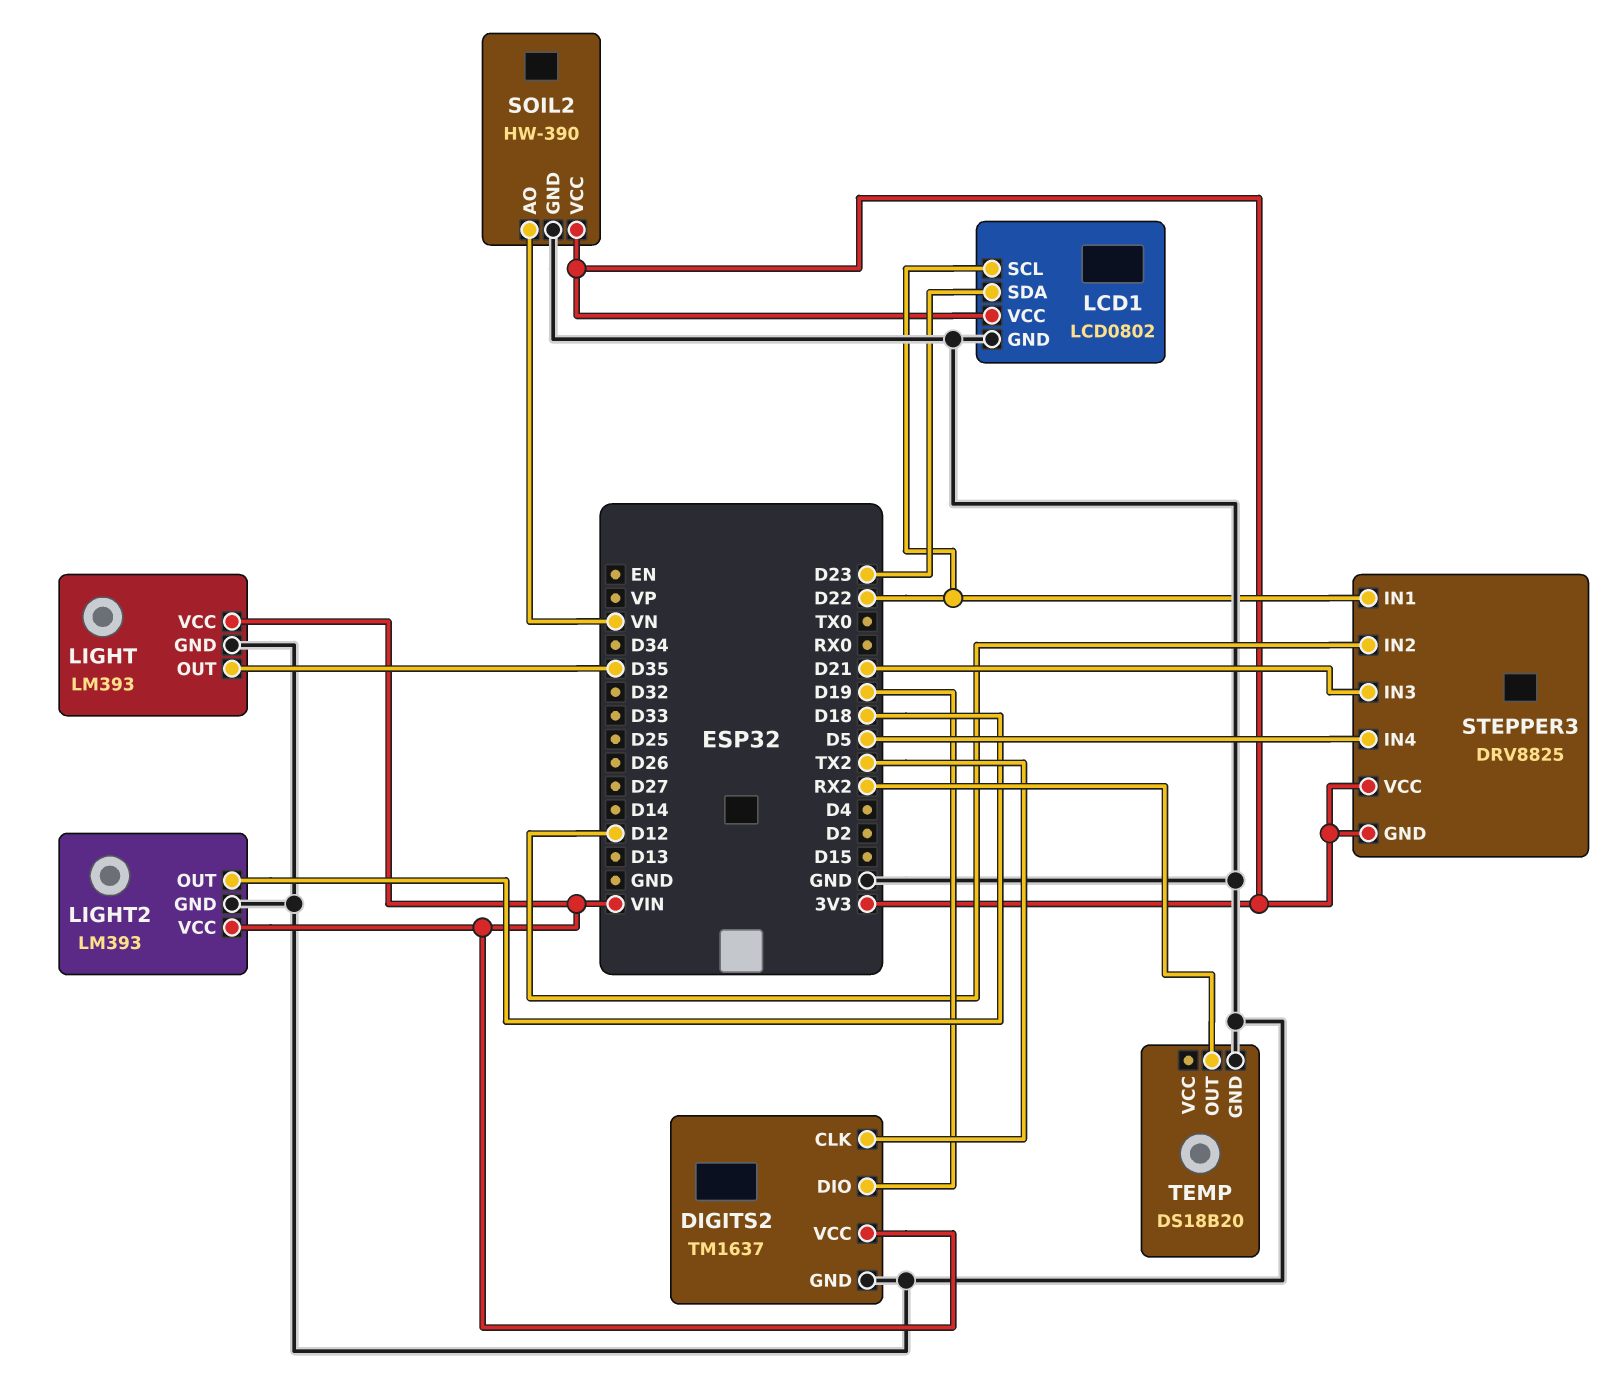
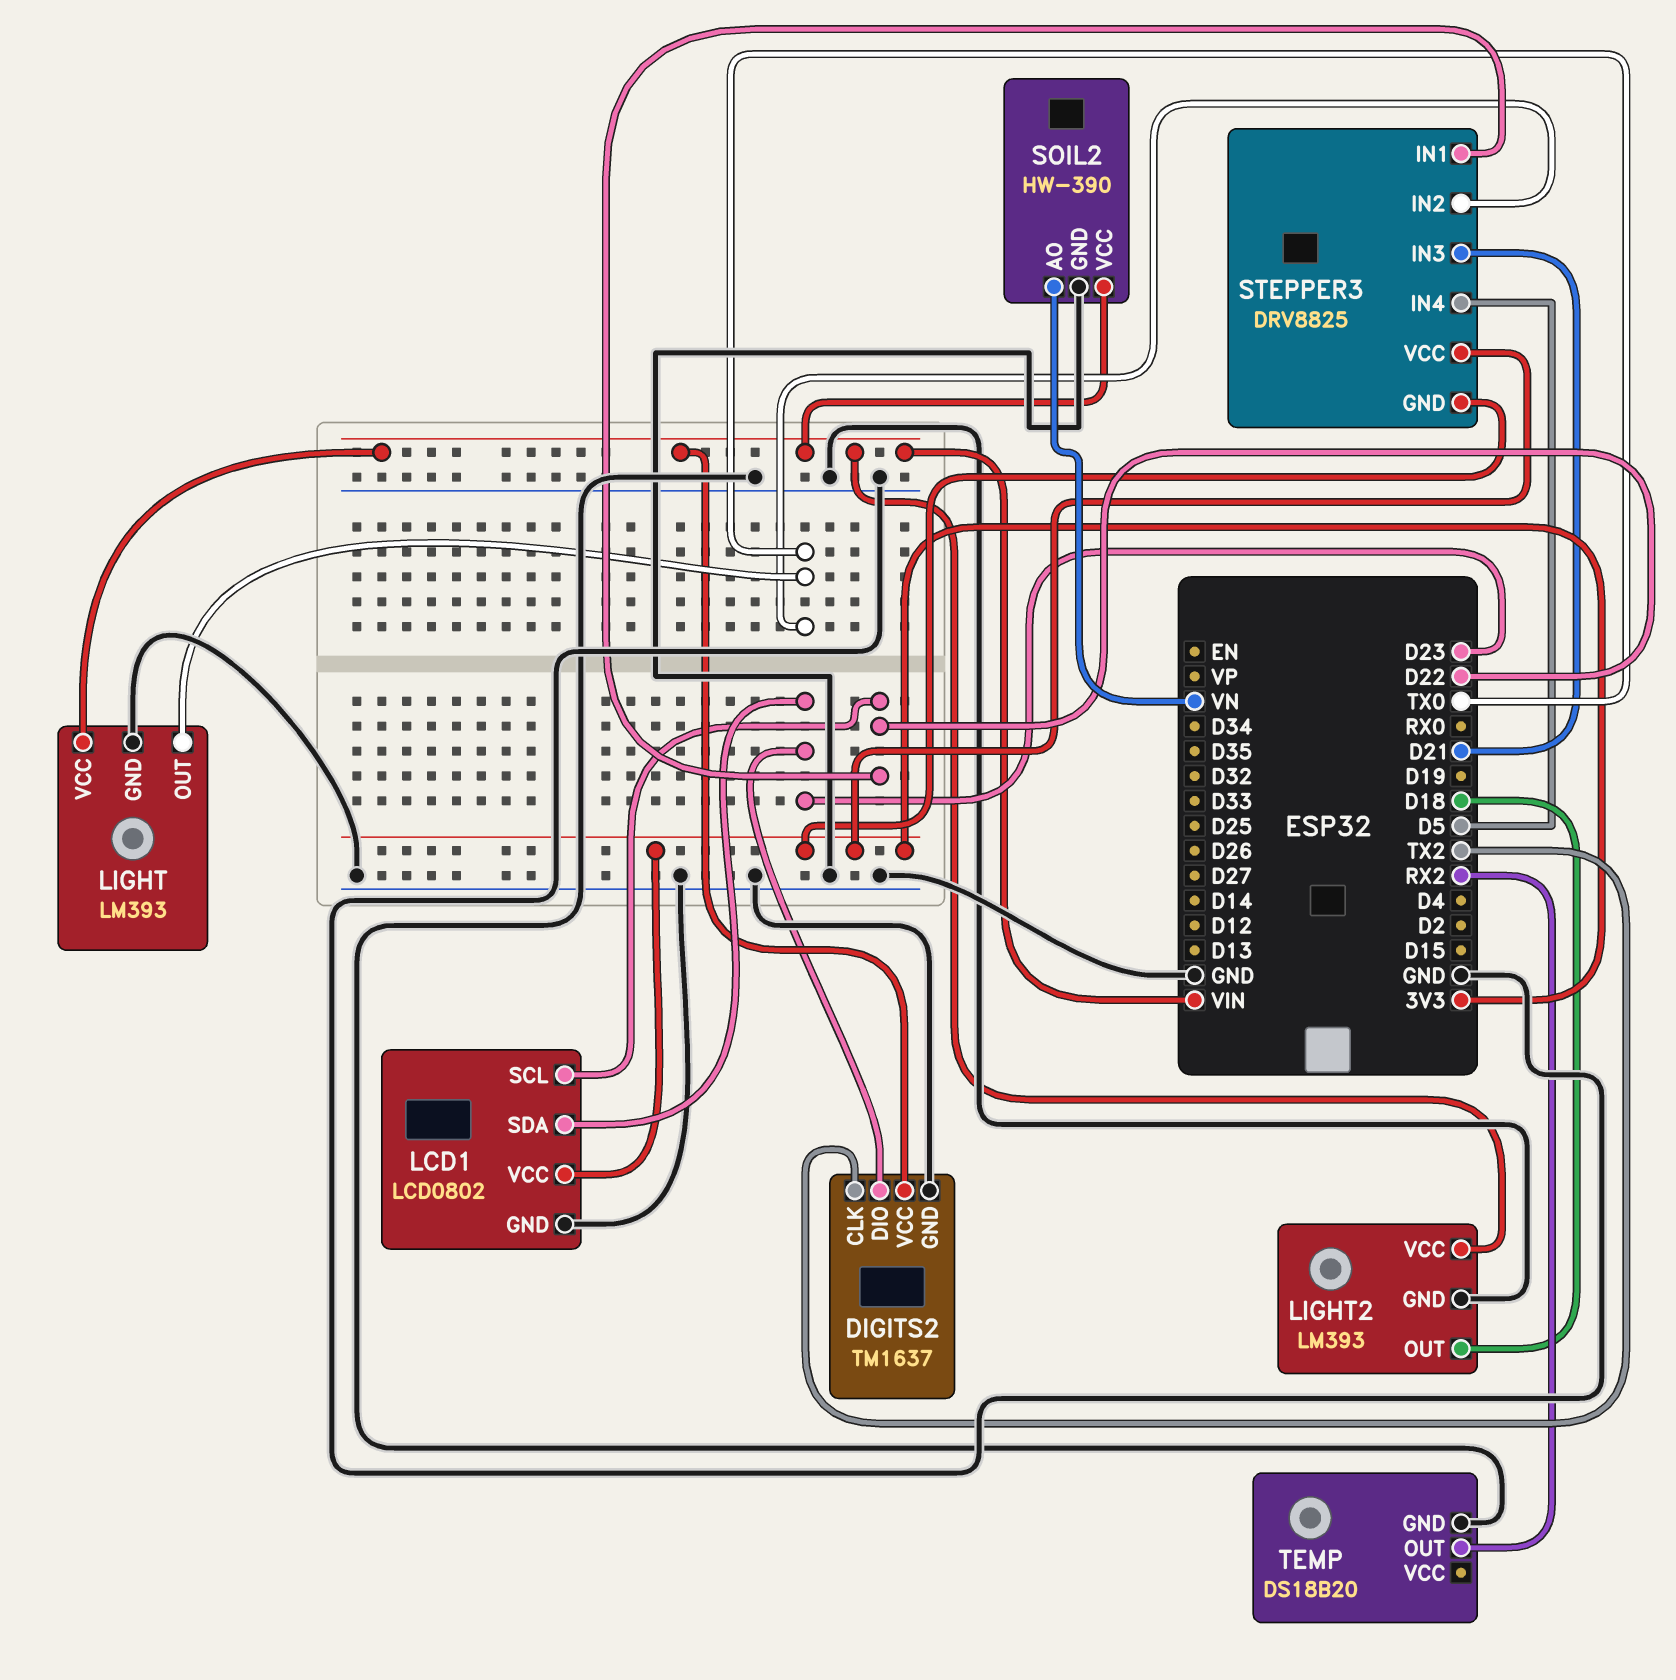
DIGITS2 pin DIO: D19 -> D23
LIGHT pin OUT: D35 -> TX0
SOIL2 pin VCC: 3V3 -> VIN
STEPPER3 pin IN2: D12 -> TX0

